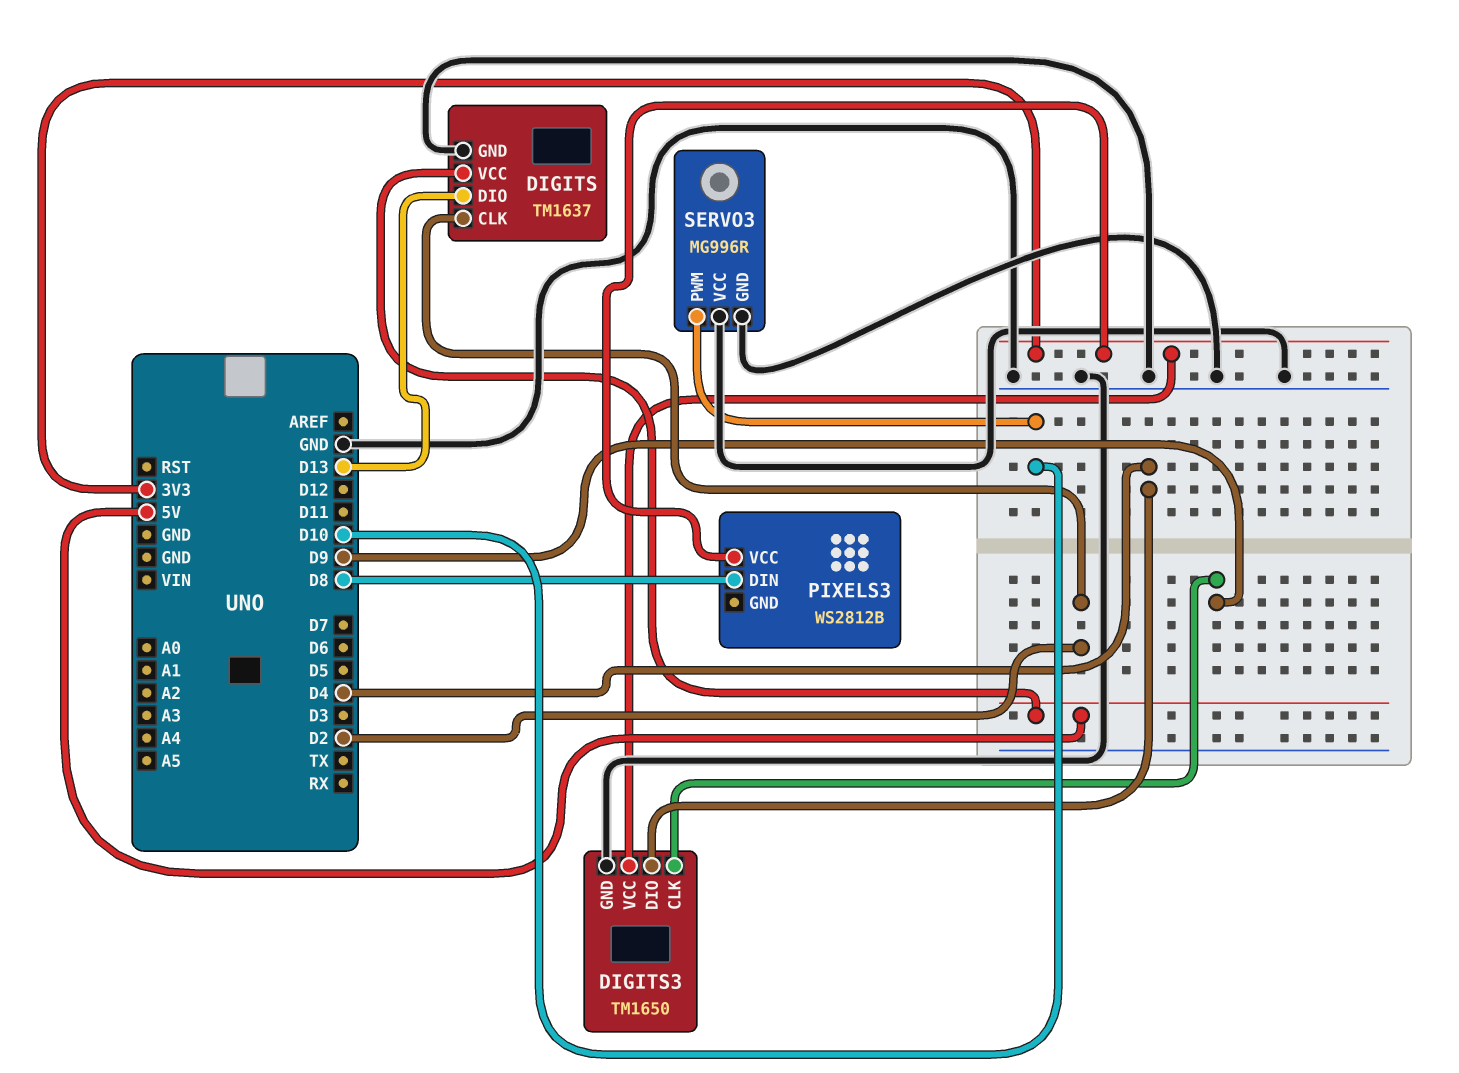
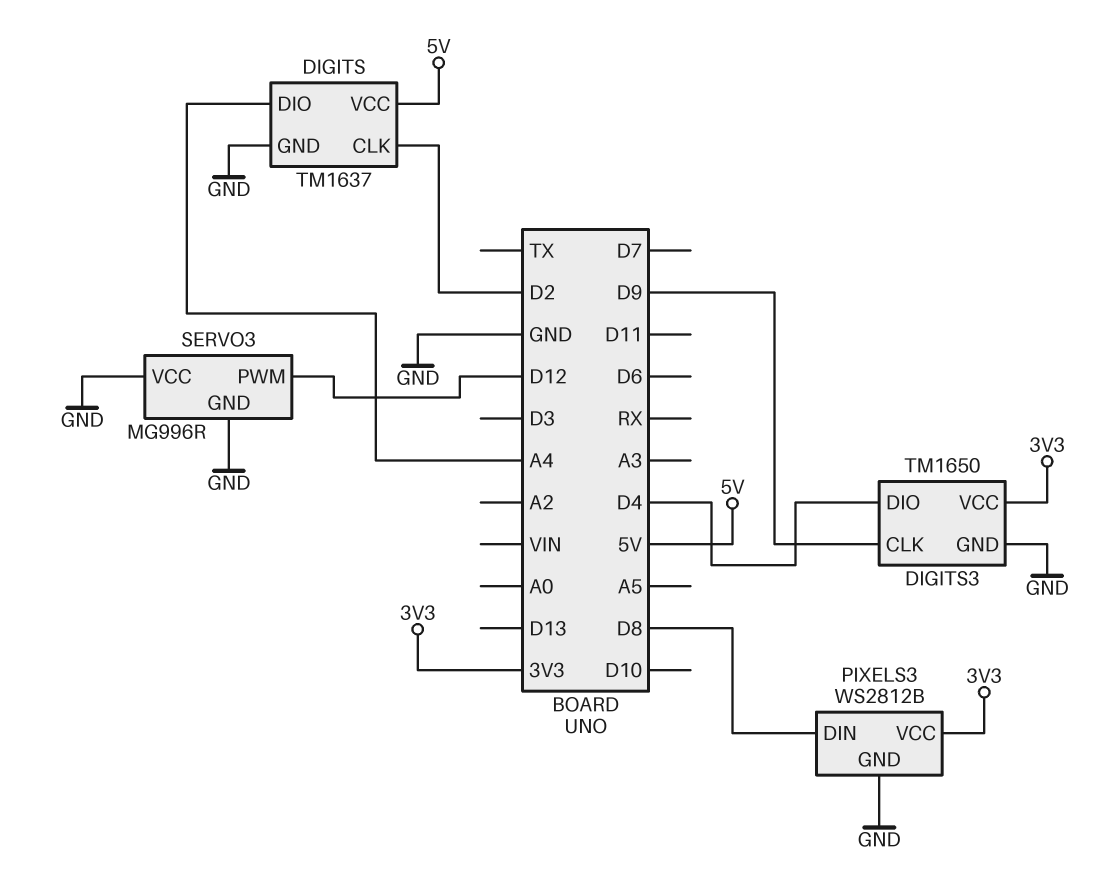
DIGITS pin DIO: D13 -> A4
PIXELS3 pin GND: none -> GND
SERVO3 pin PWM: D10 -> D12

